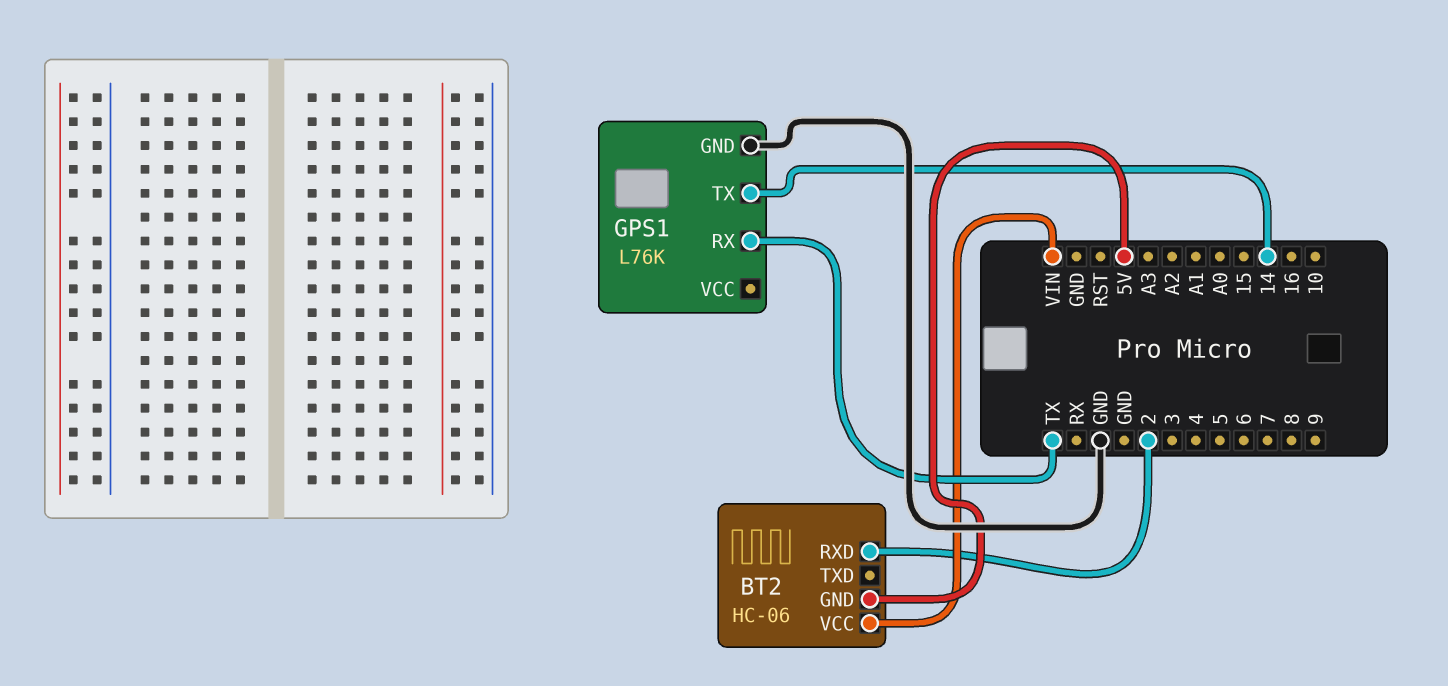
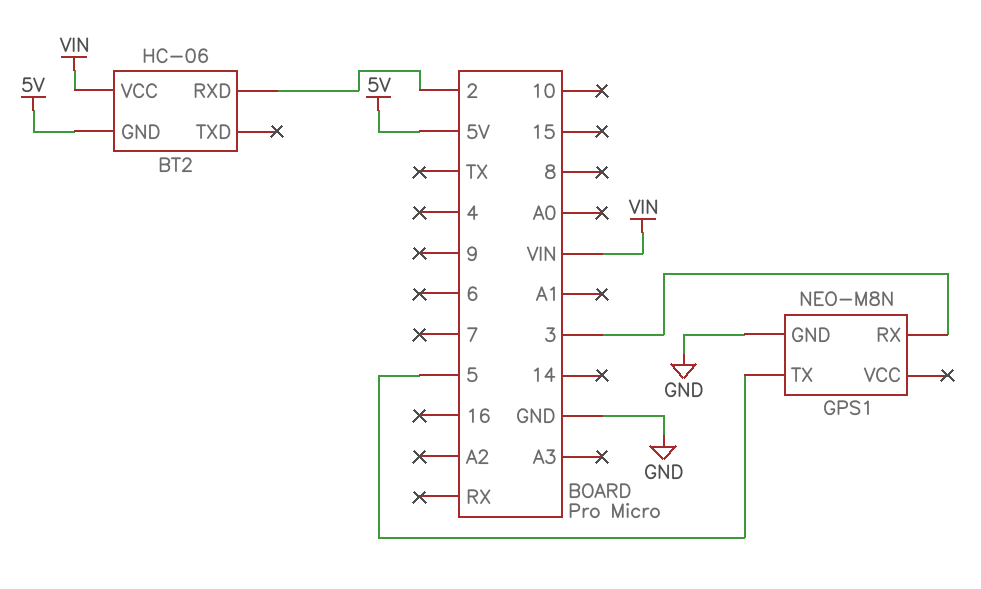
GPS1: L76K -> NEO-M8N
GPS1 pin RX: TX -> 3
GPS1 pin TX: 14 -> 5

